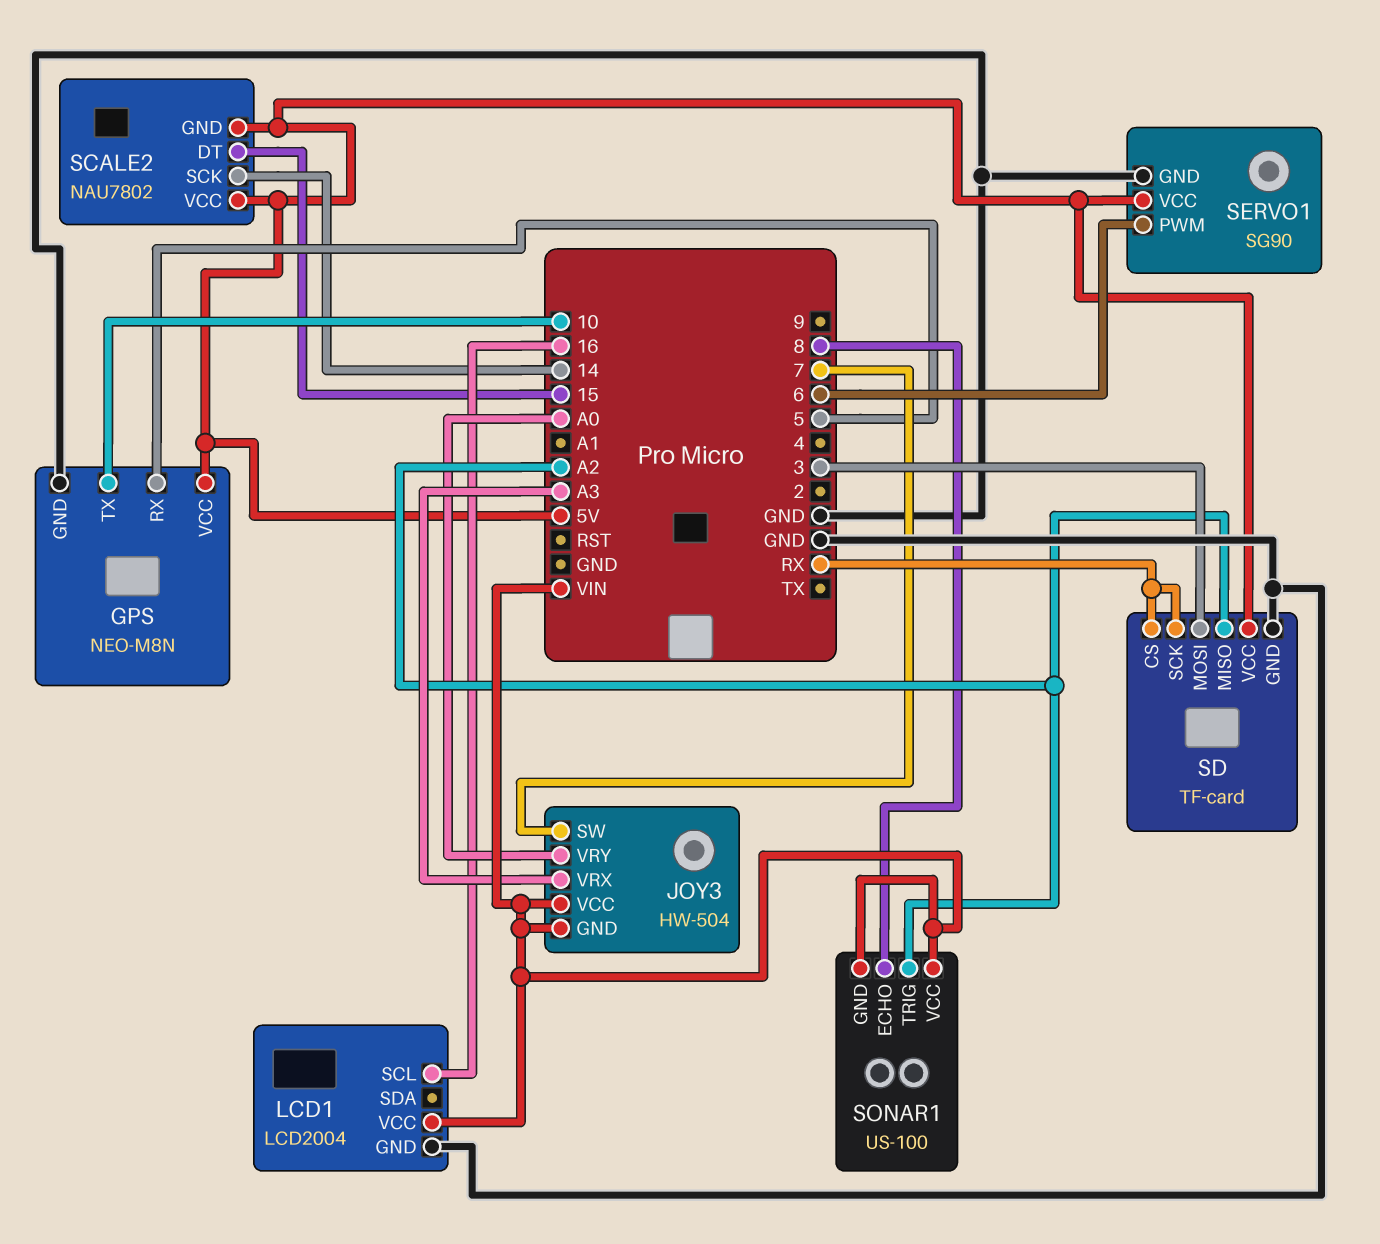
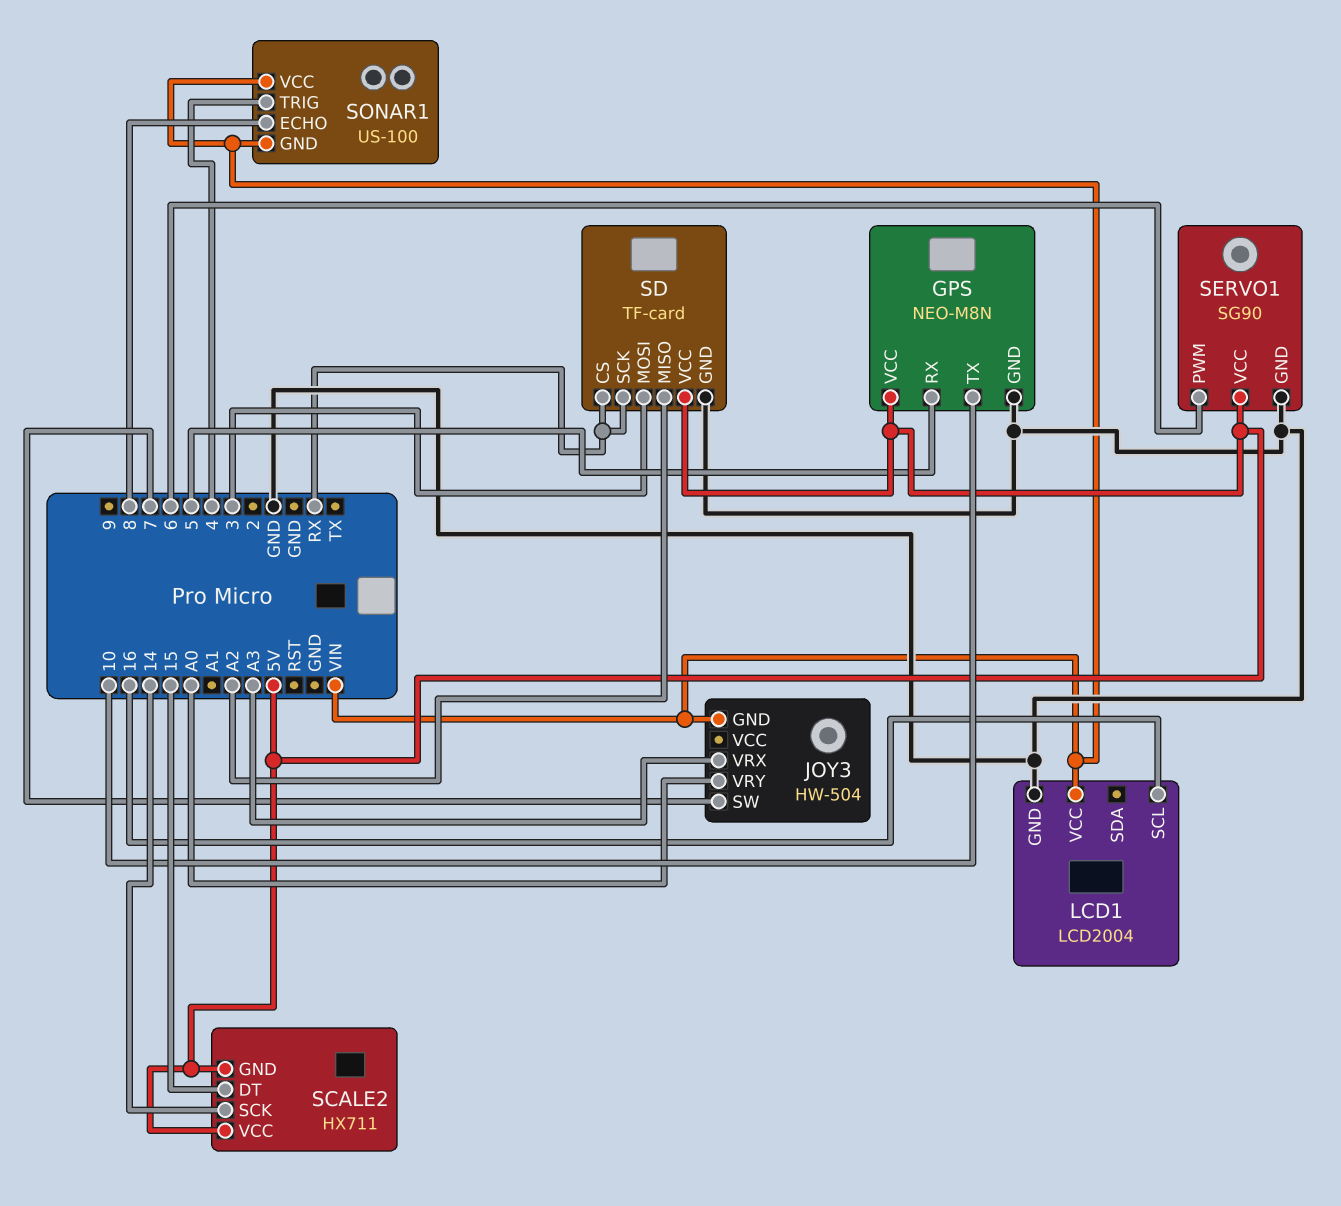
JOY3 pin VCC: VIN -> none
SCALE2: NAU7802 -> HX711
SONAR1 pin TRIG: A2 -> 4

